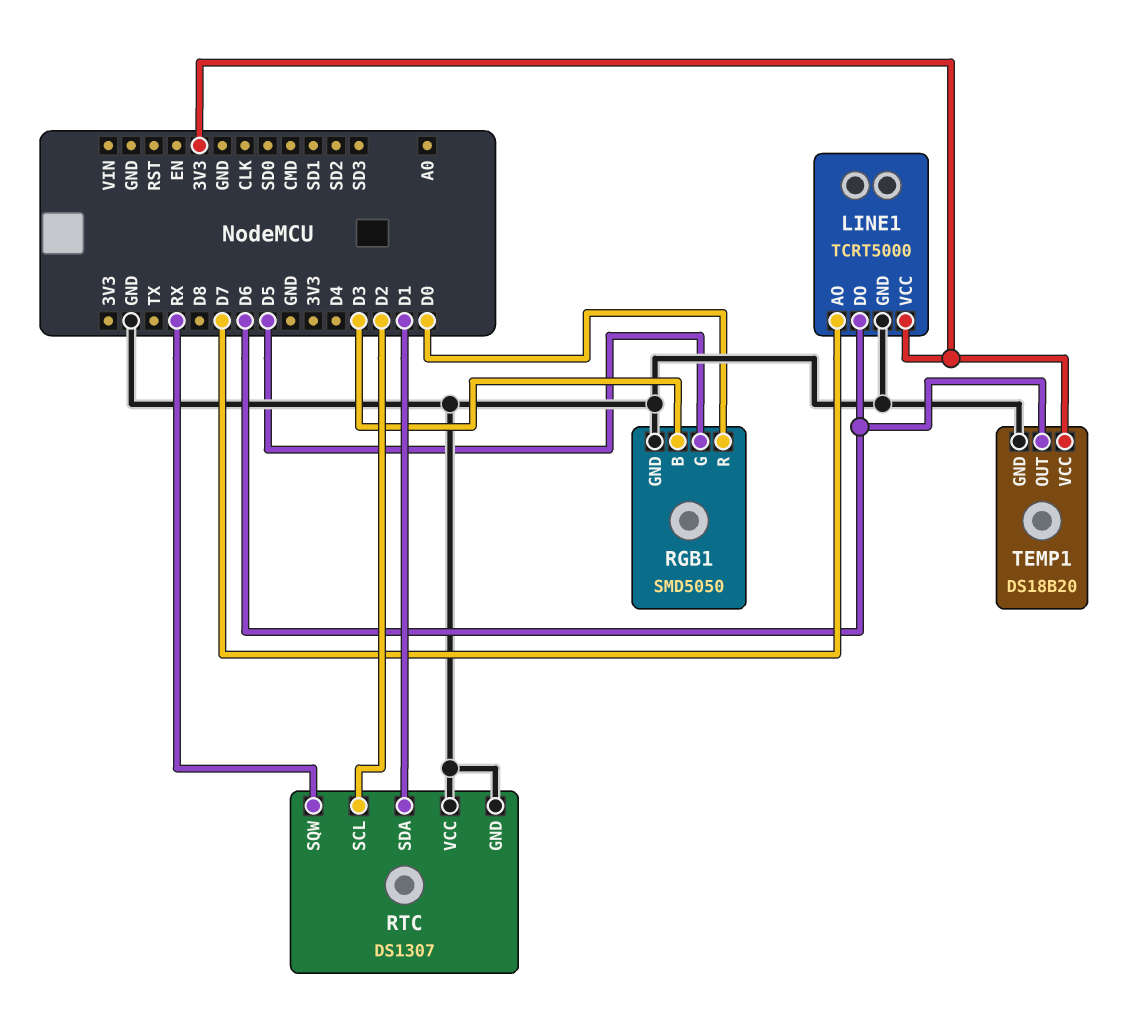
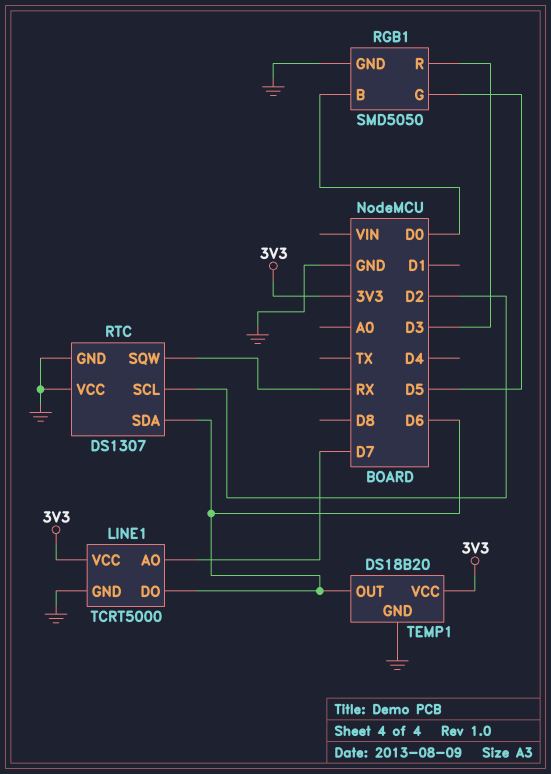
RGB1 pin B: D3 -> D0
RGB1 pin R: D0 -> D3
RTC pin SDA: D1 -> D6

